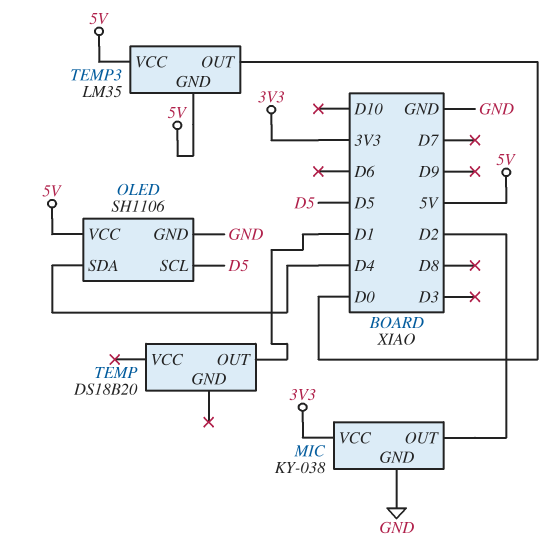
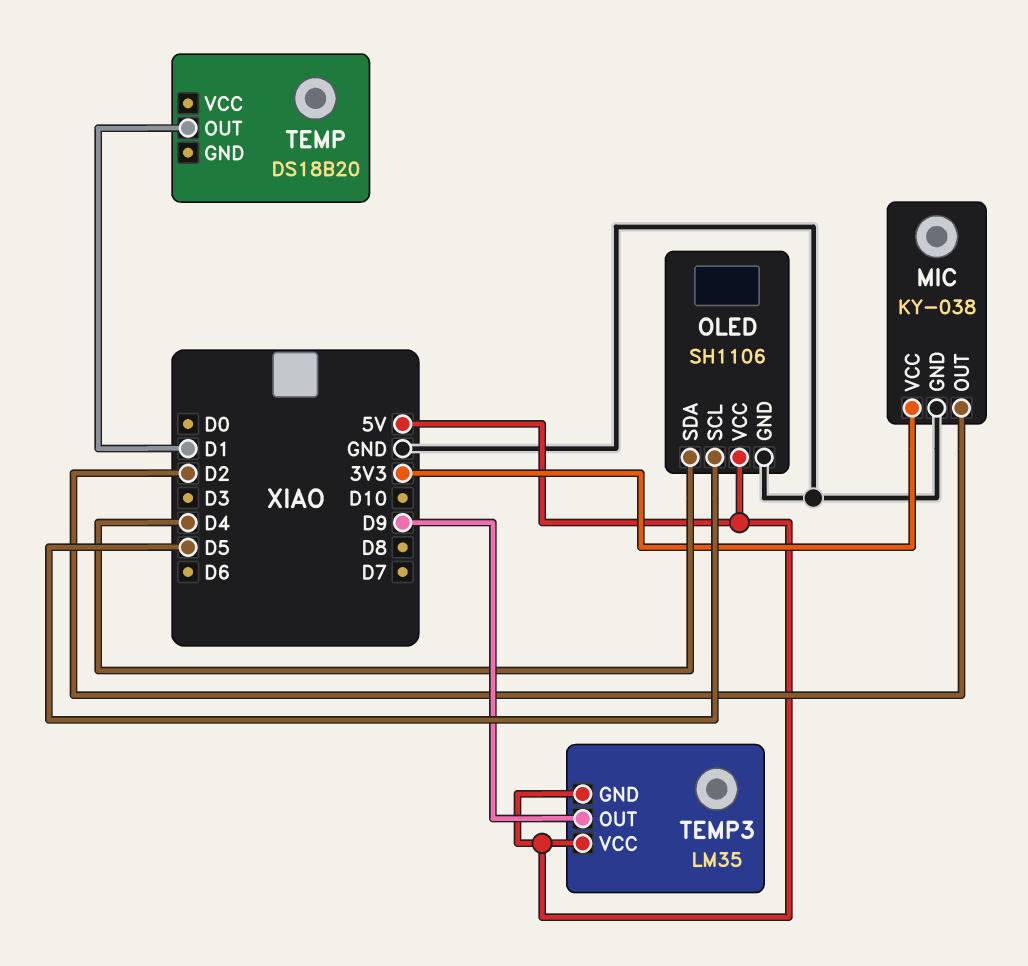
TEMP3 pin OUT: D0 -> D9

